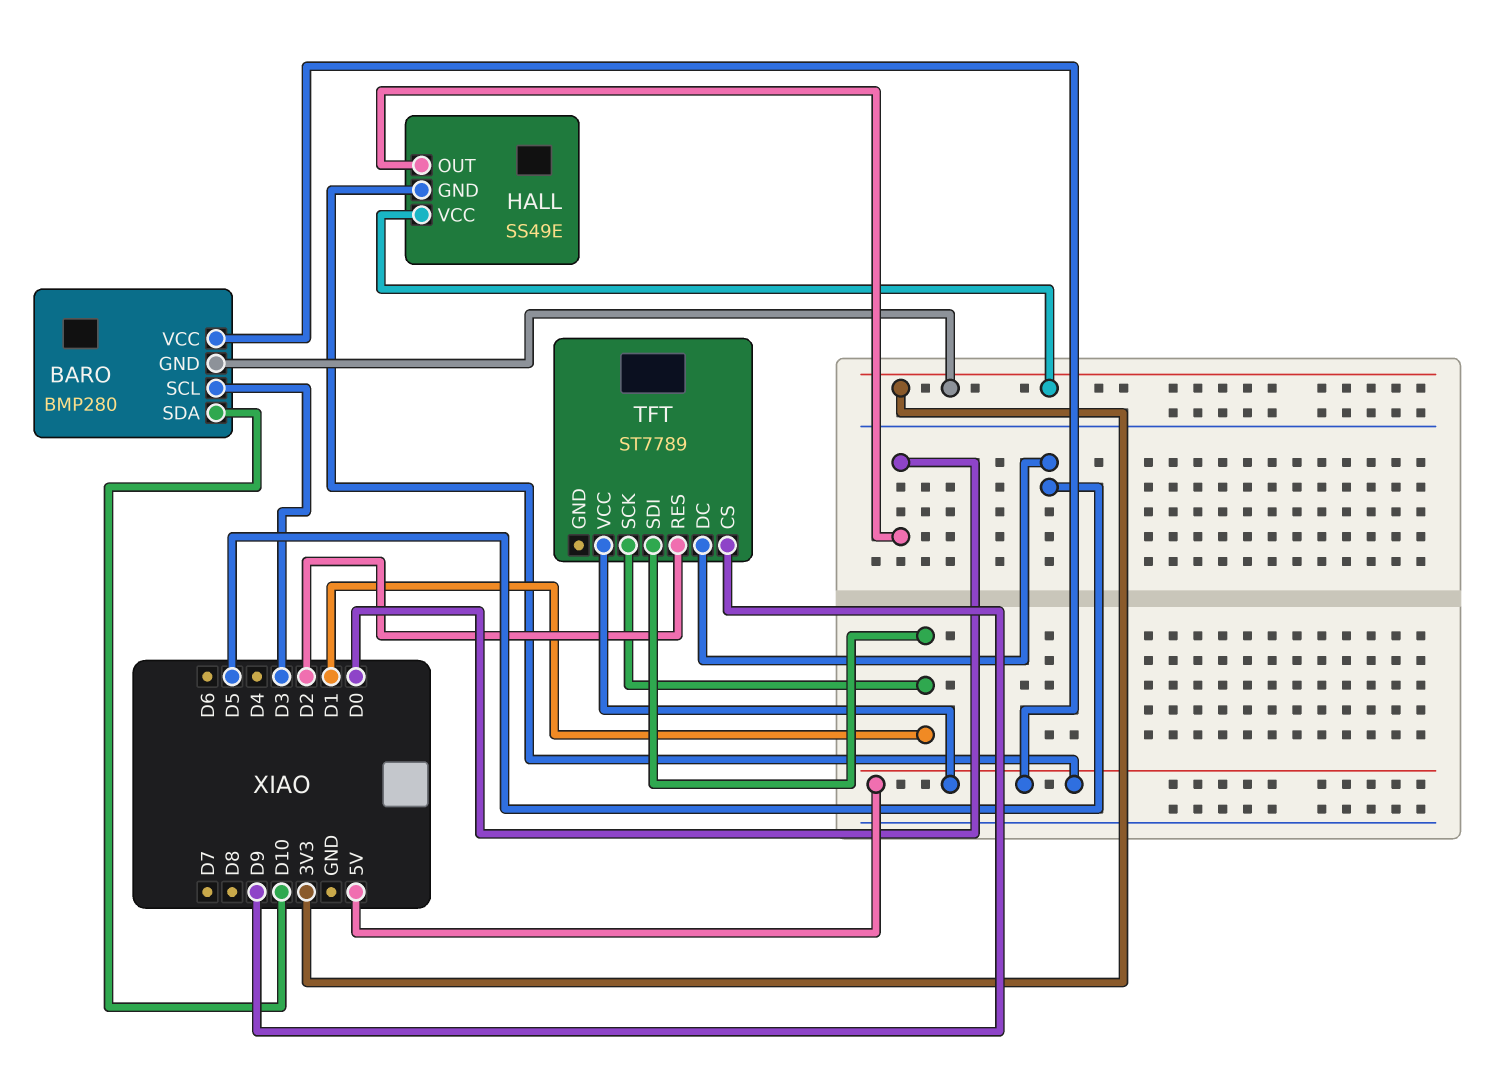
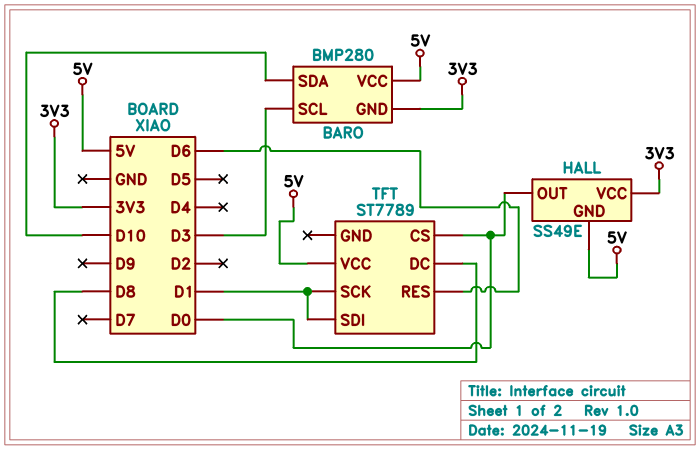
TFT pin CS: D9 -> D0
TFT pin DC: D5 -> D8
TFT pin RES: D2 -> D6

